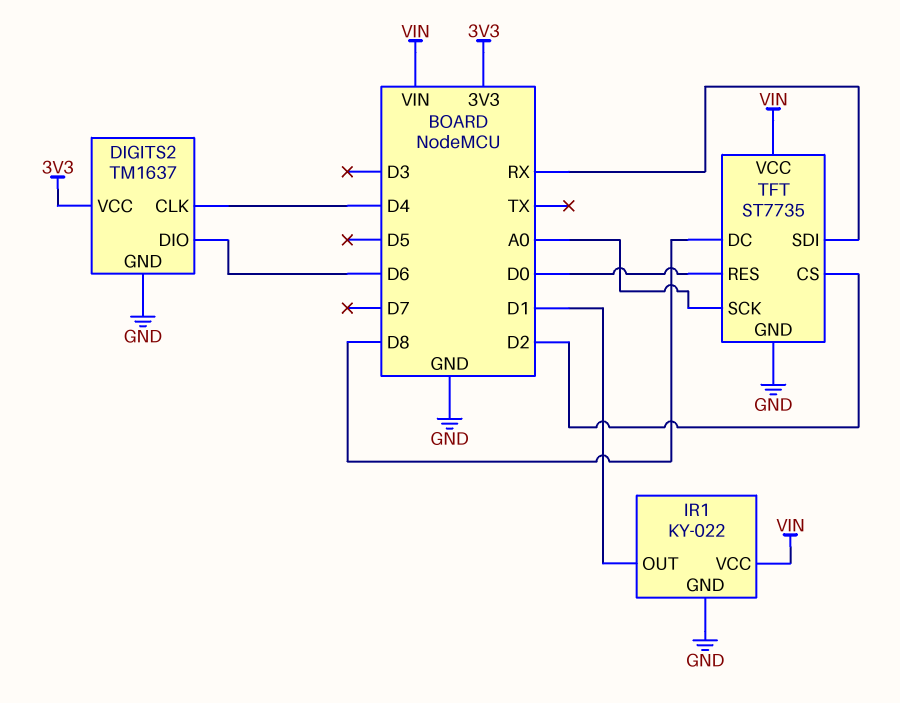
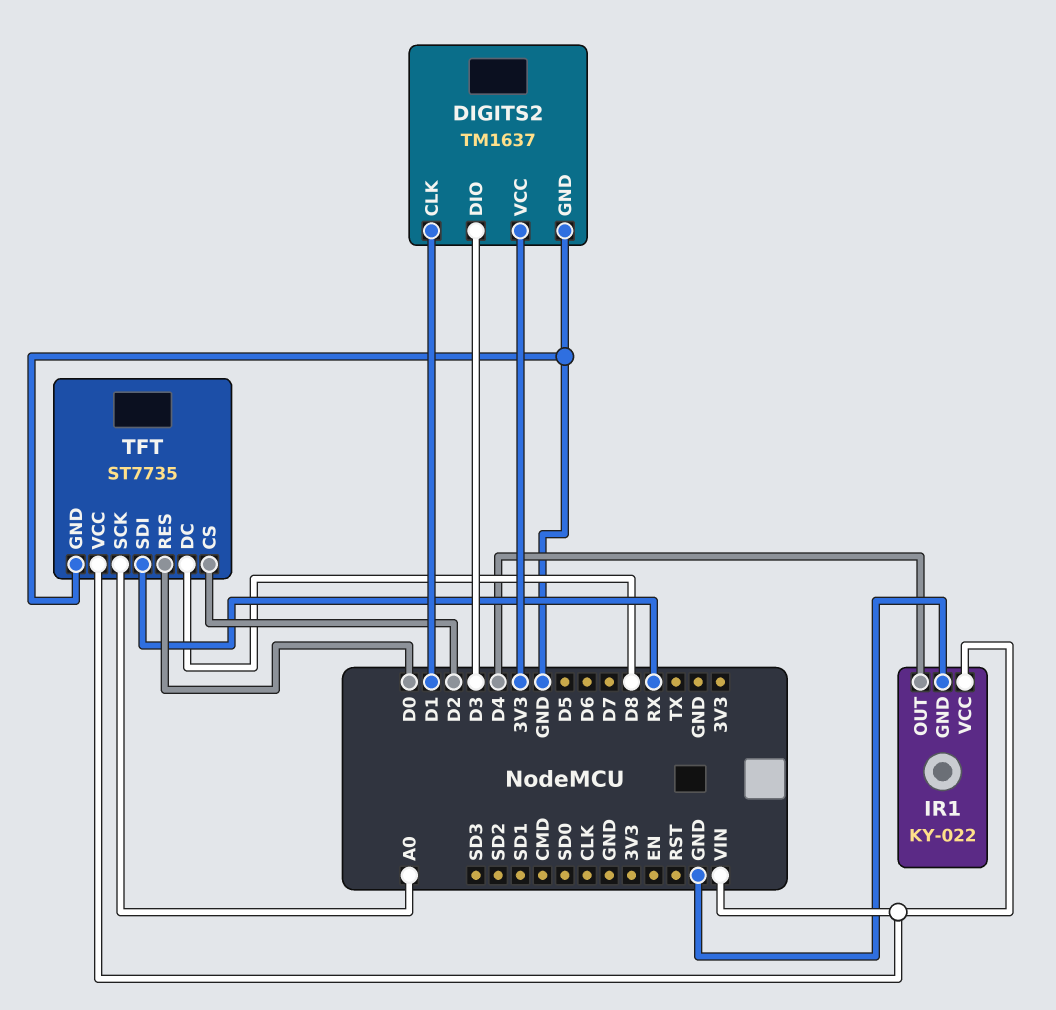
DIGITS2 pin CLK: D4 -> D1
DIGITS2 pin DIO: D6 -> D3
IR1 pin OUT: D1 -> D4

